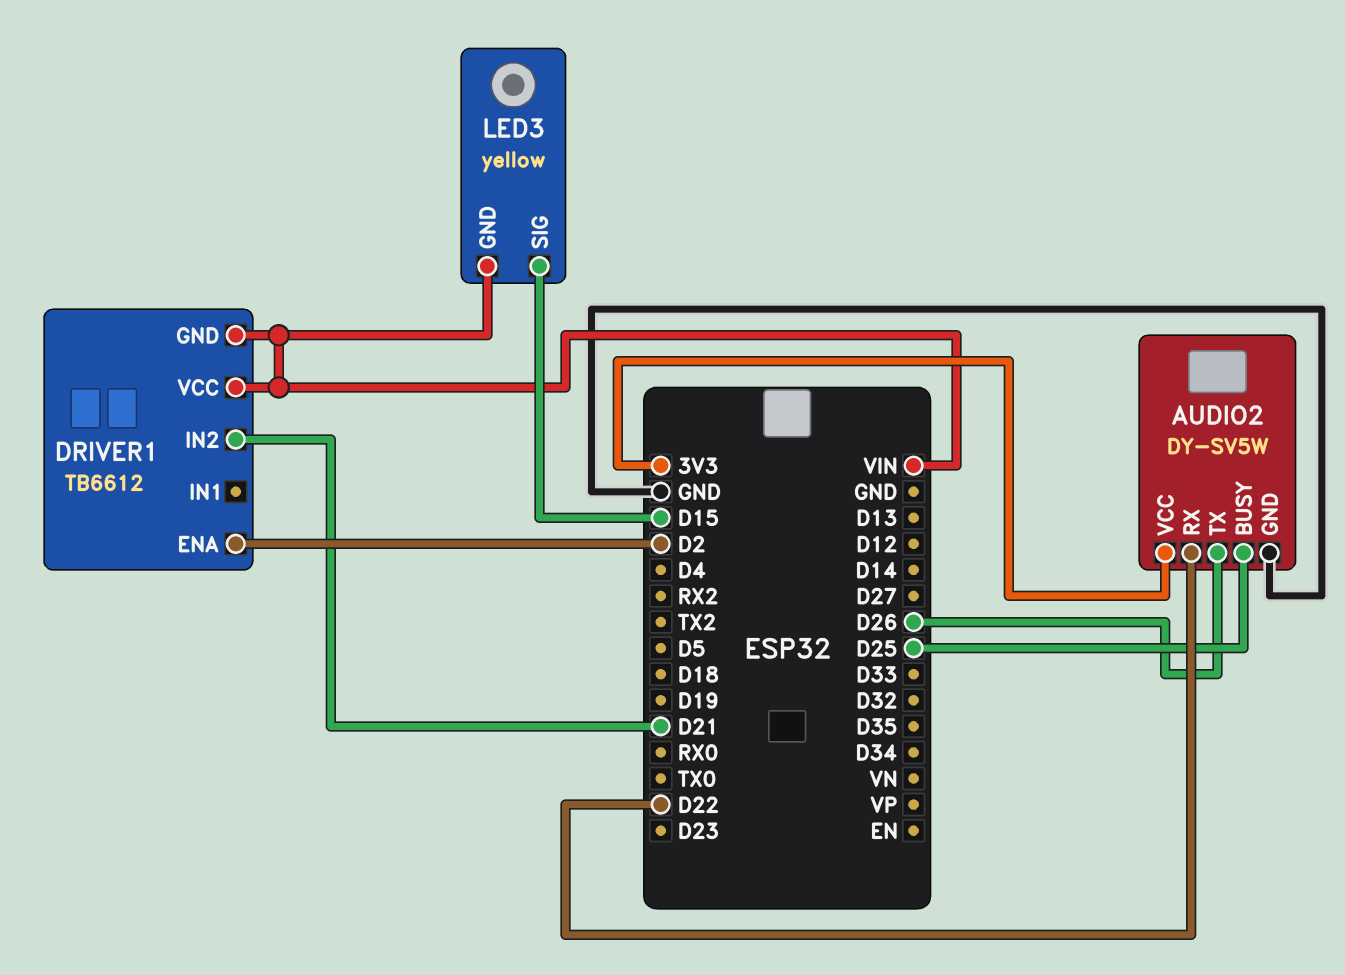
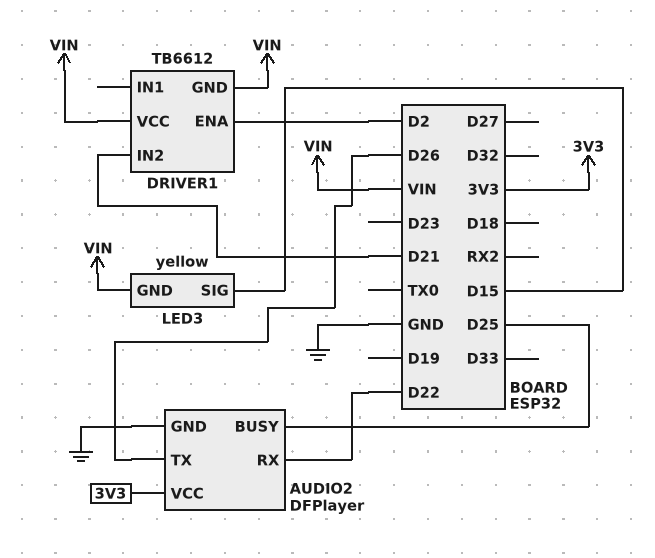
AUDIO2: DY-SV5W -> DFPlayer

